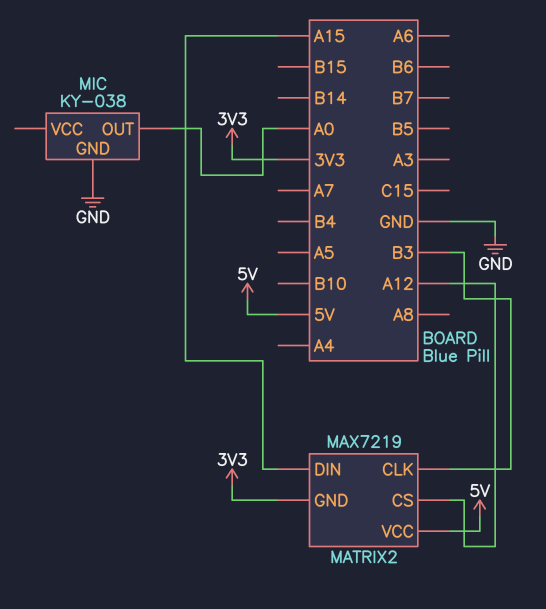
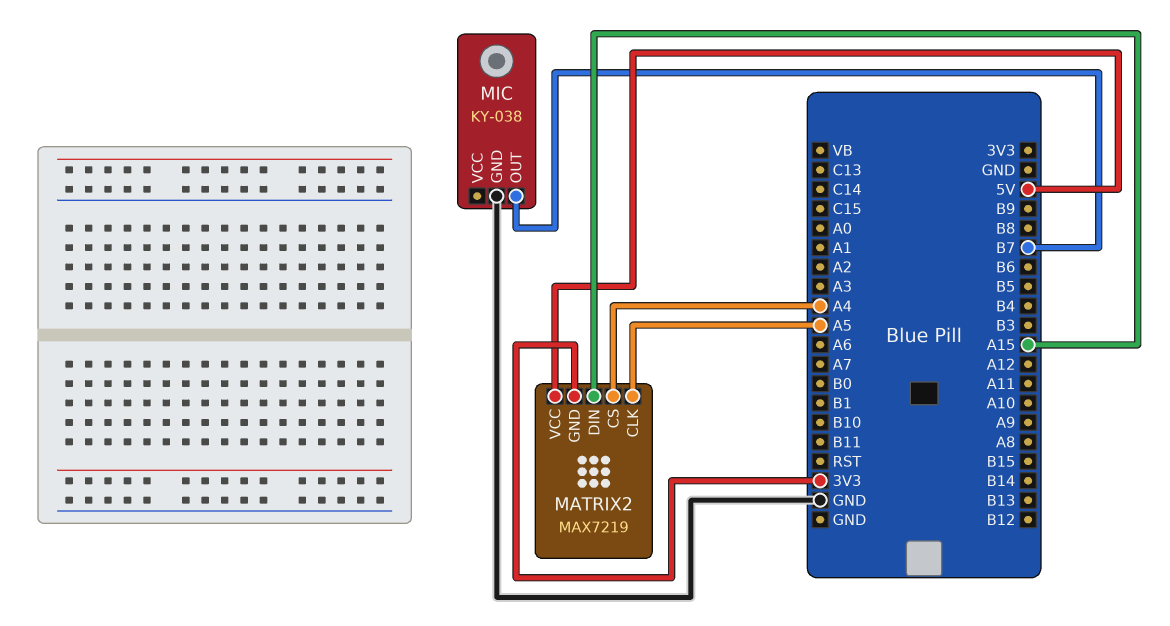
MATRIX2 pin CLK: B3 -> A5
MATRIX2 pin CS: A12 -> A4
MIC pin OUT: A0 -> B7

